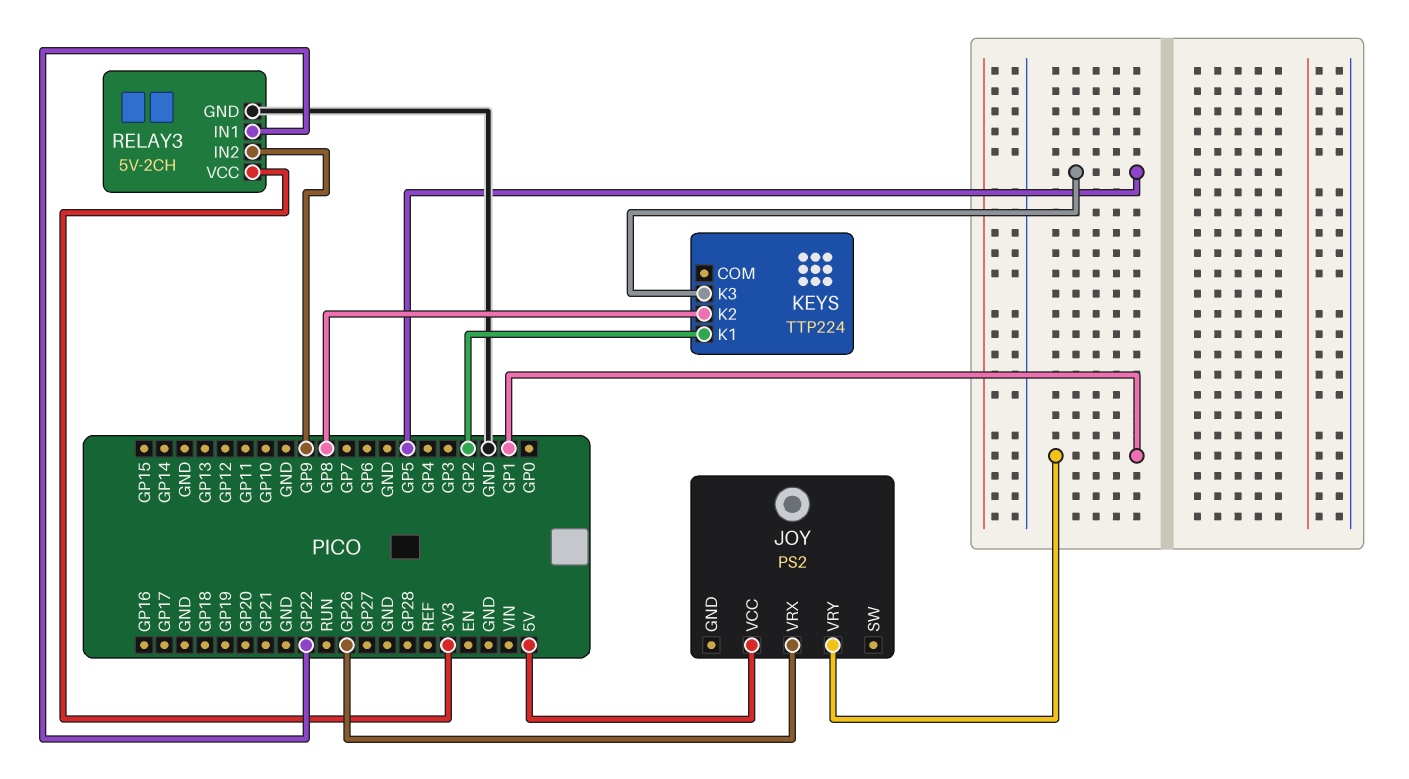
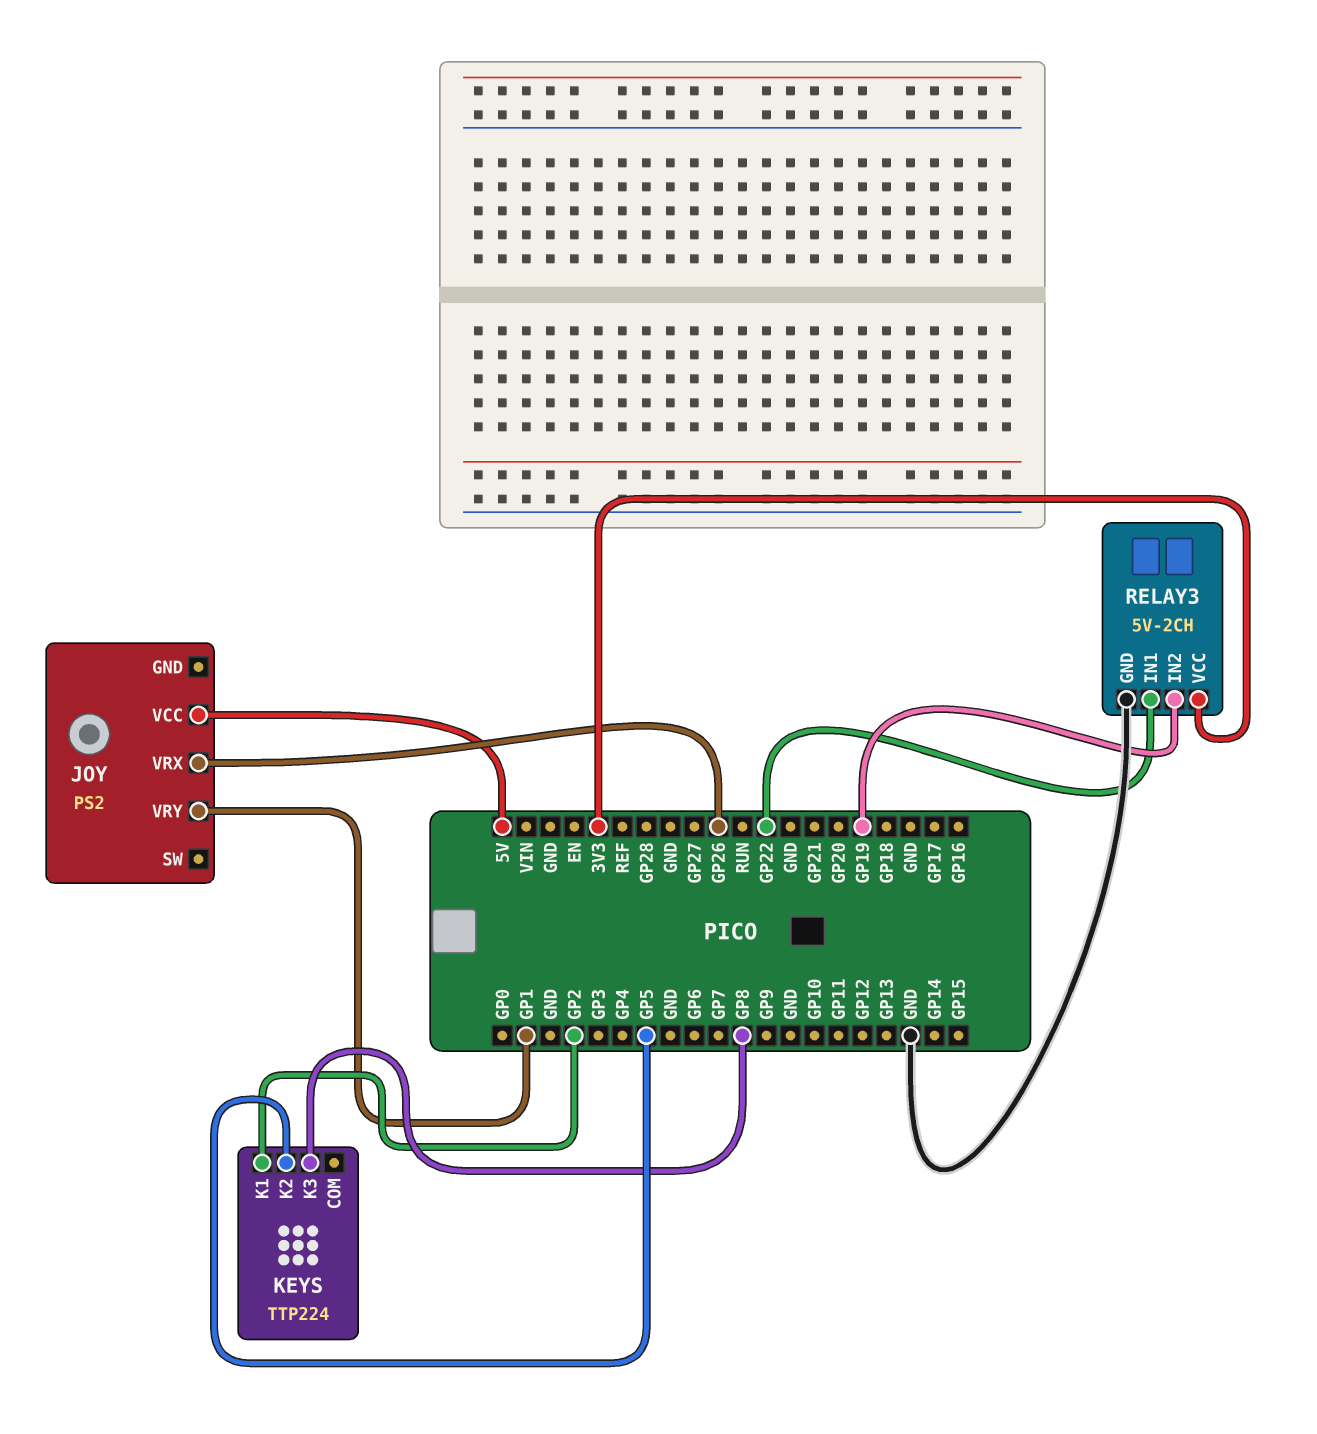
KEYS pin K2: GP8 -> GP5
KEYS pin K3: GP5 -> GP8
RELAY3 pin IN2: GP9 -> GP19

